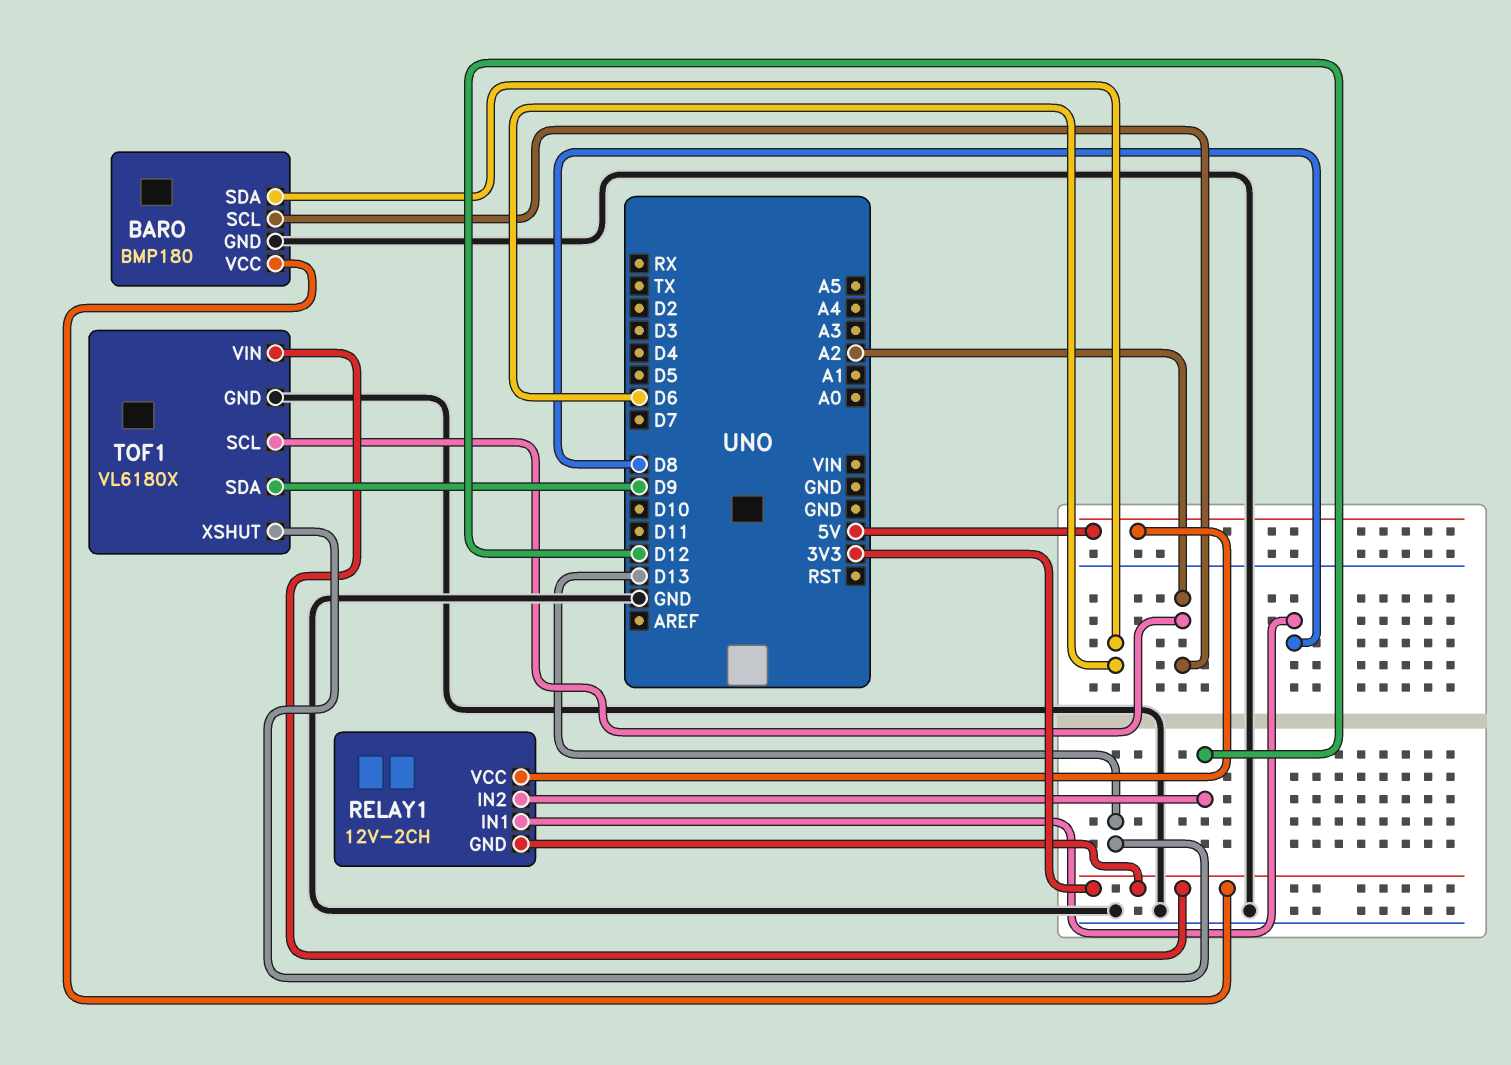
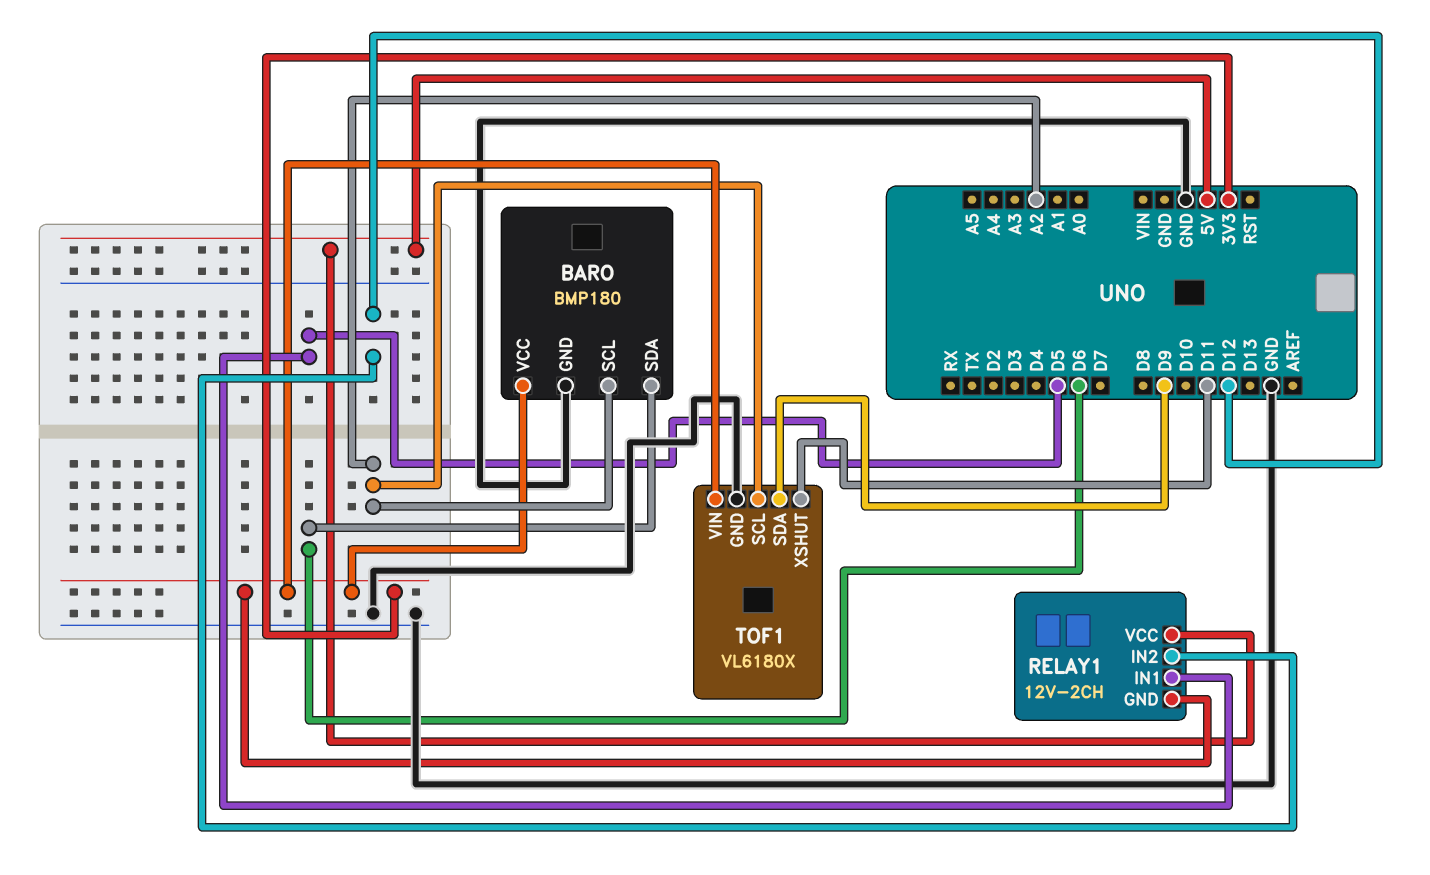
RELAY1 pin IN1: D8 -> D5
TOF1 pin XSHUT: D13 -> D11

